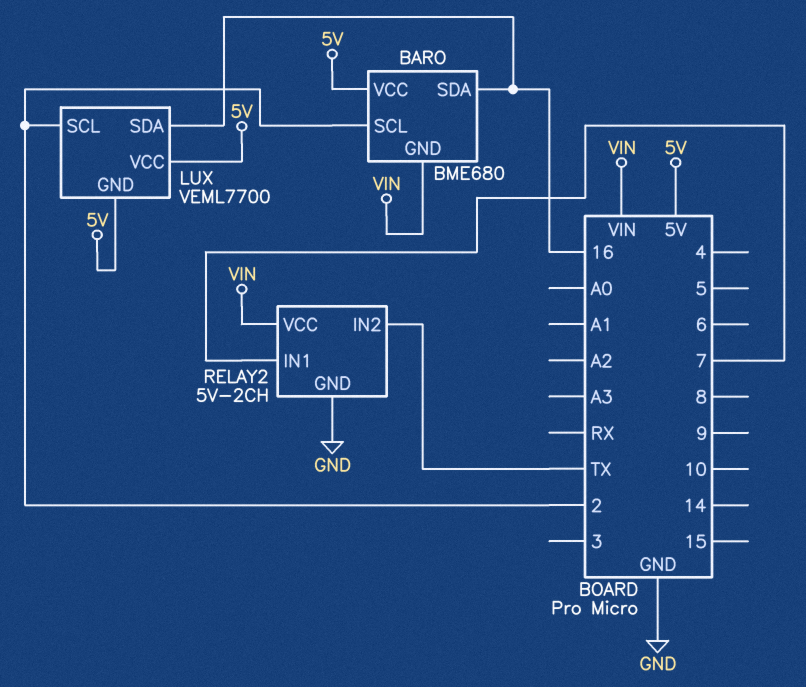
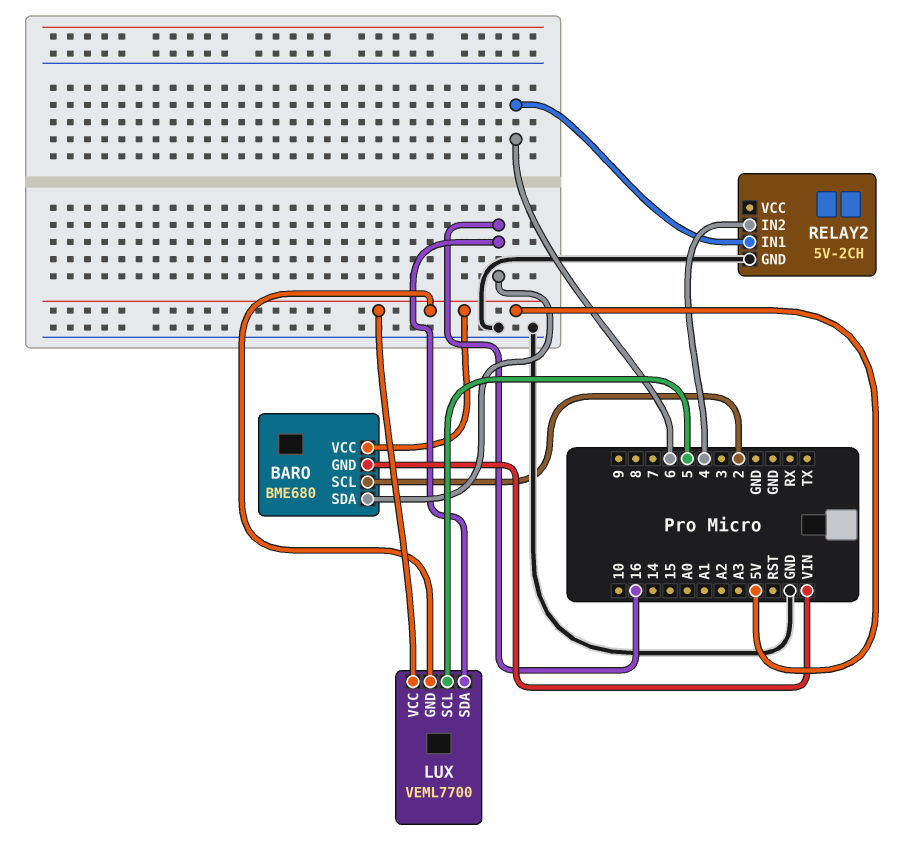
LUX pin SCL: 2 -> 5
RELAY2 pin IN1: 7 -> 6
RELAY2 pin IN2: TX -> 4
RELAY2 pin VCC: VIN -> none

